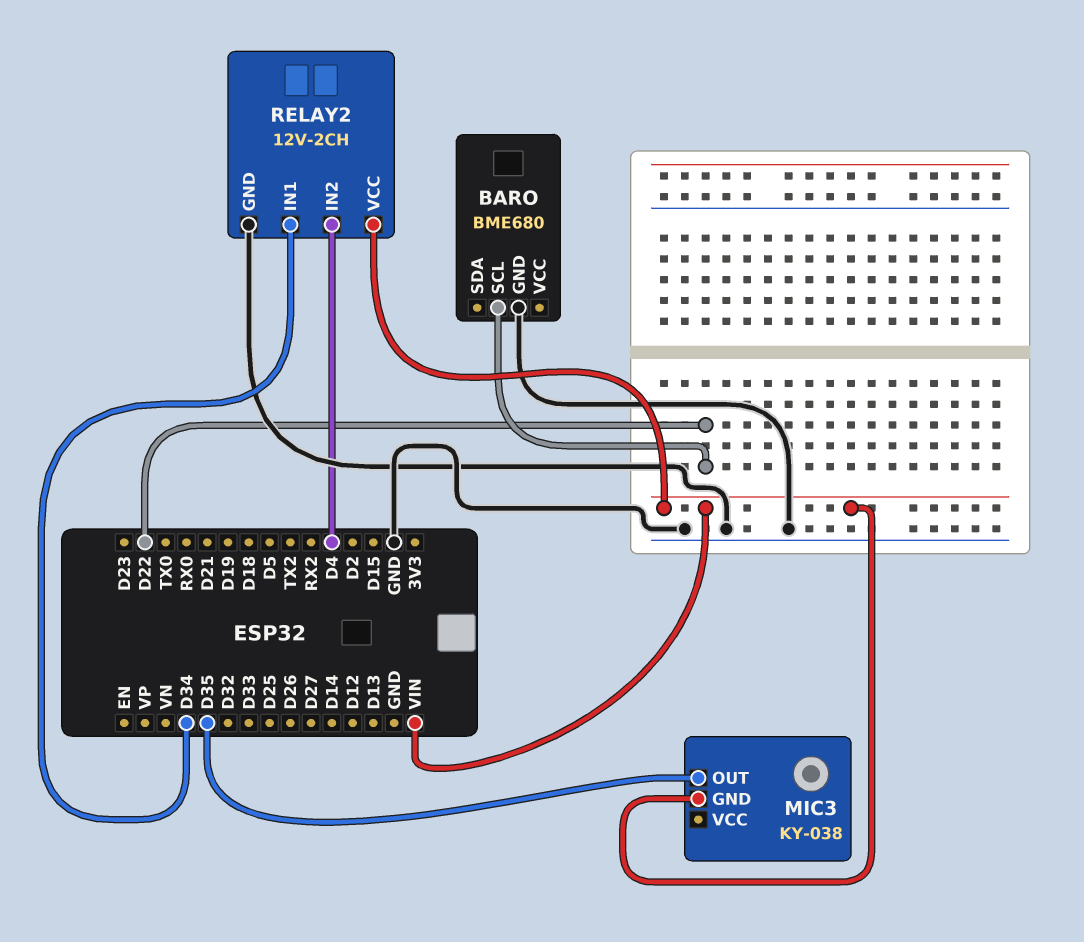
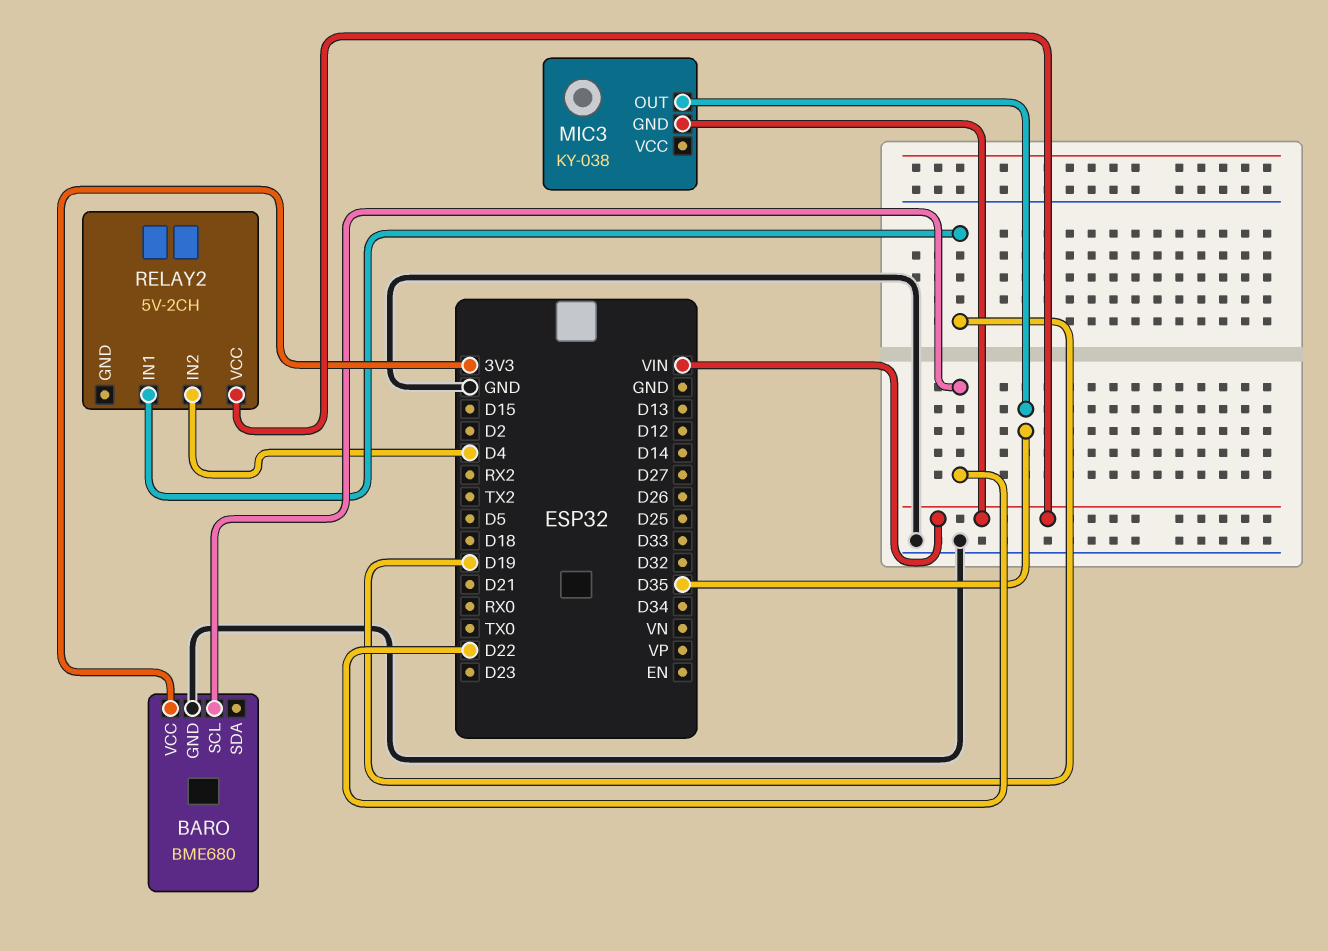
BARO pin VCC: none -> 3V3
RELAY2: 12V-2CH -> 5V-2CH
RELAY2 pin GND: GND -> none
RELAY2 pin IN1: D34 -> D19

